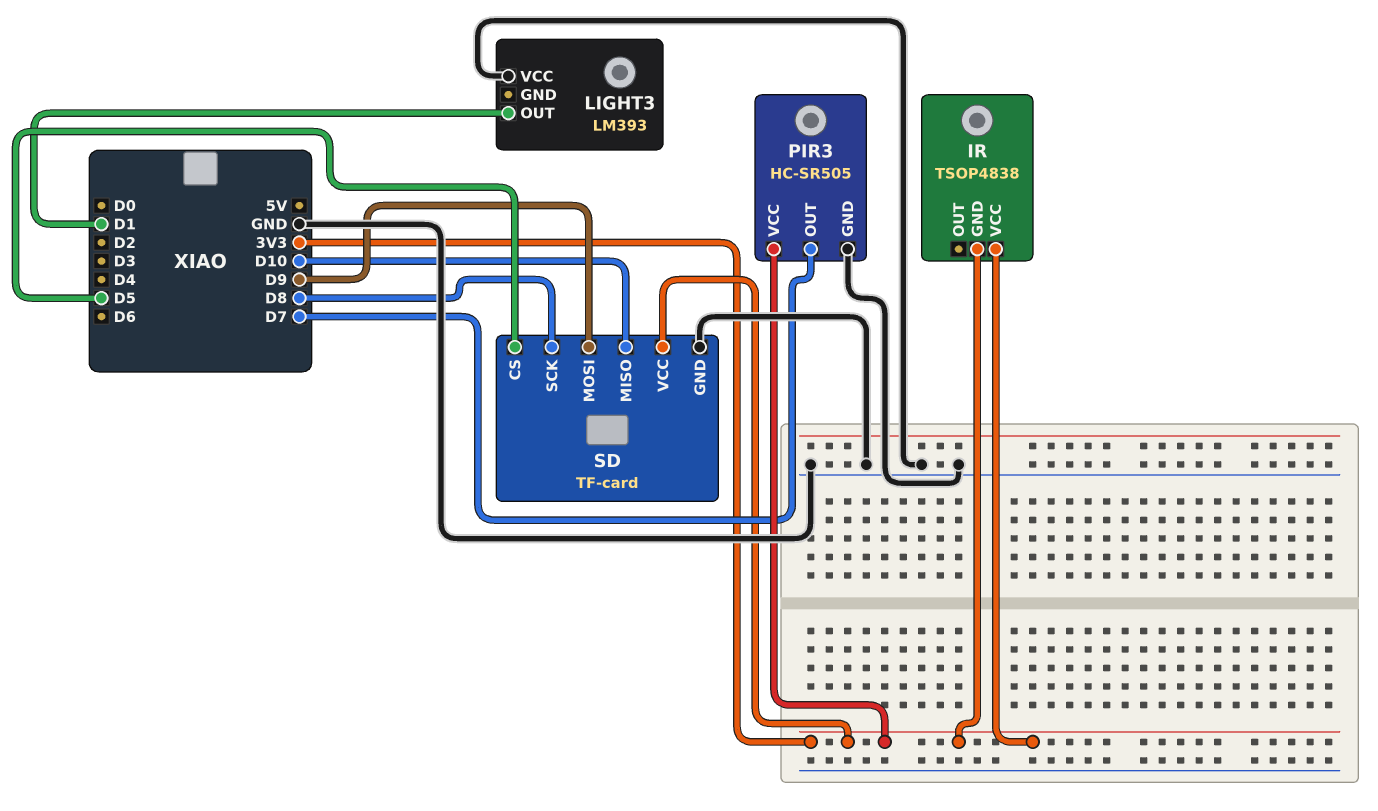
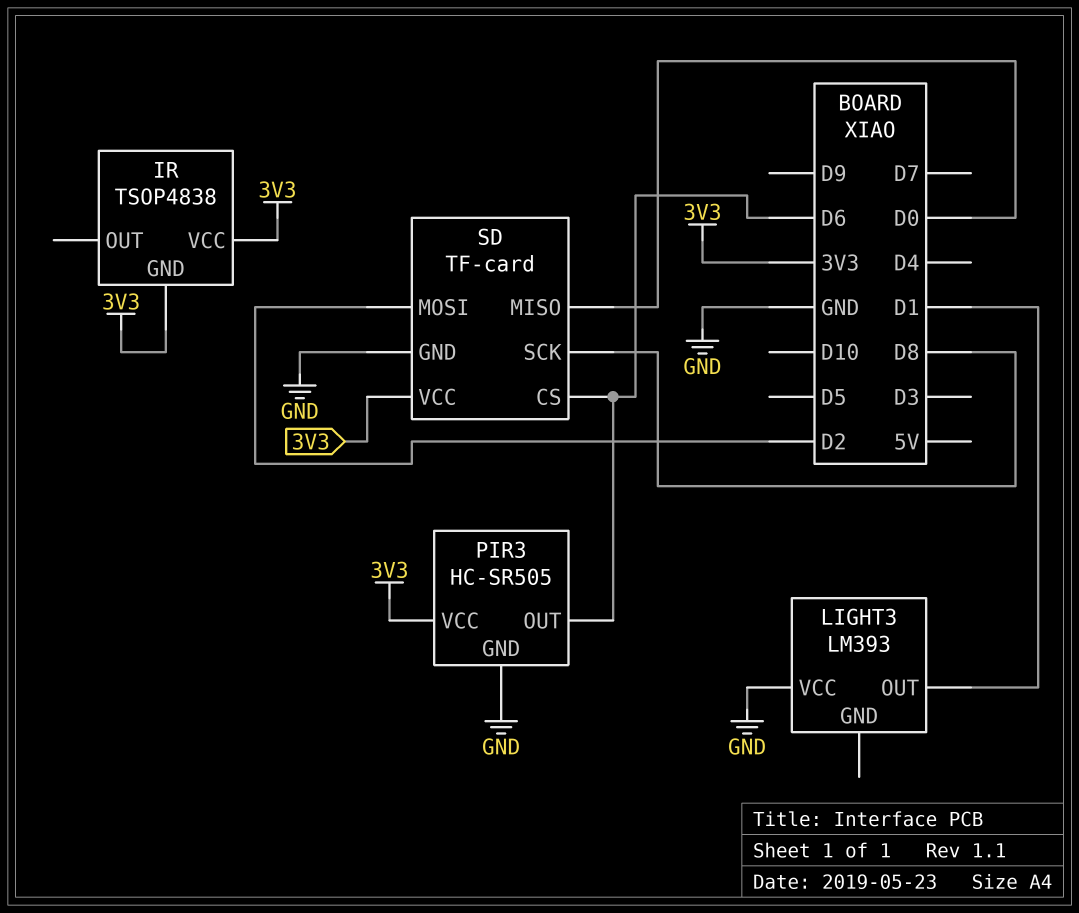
PIR3 pin OUT: D7 -> D6
SD pin CS: D5 -> D6
SD pin MISO: D10 -> D0
SD pin MOSI: D9 -> D2

